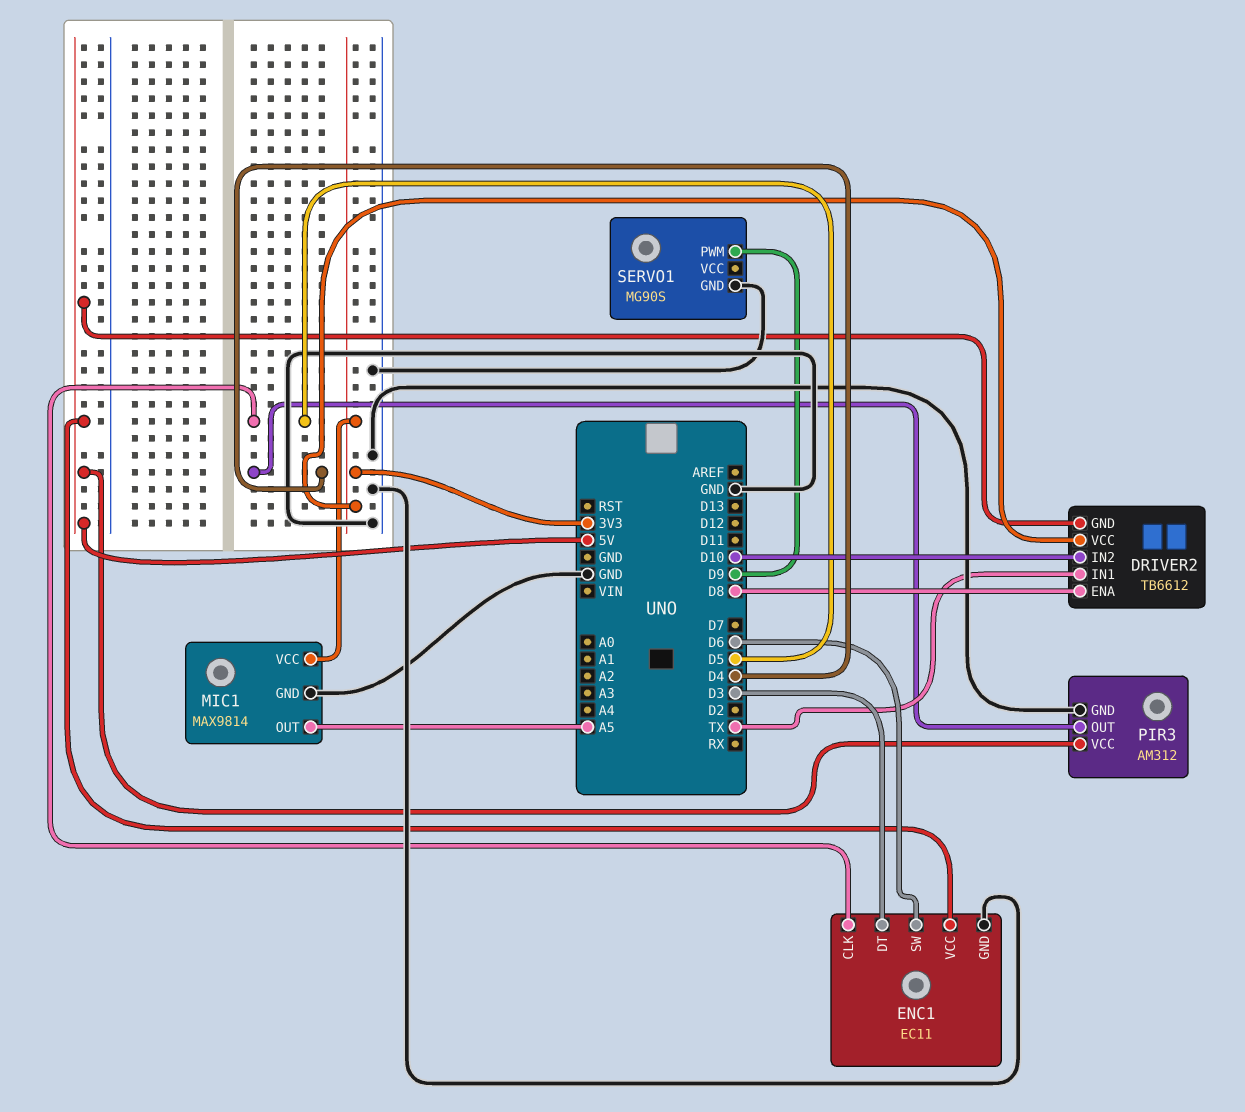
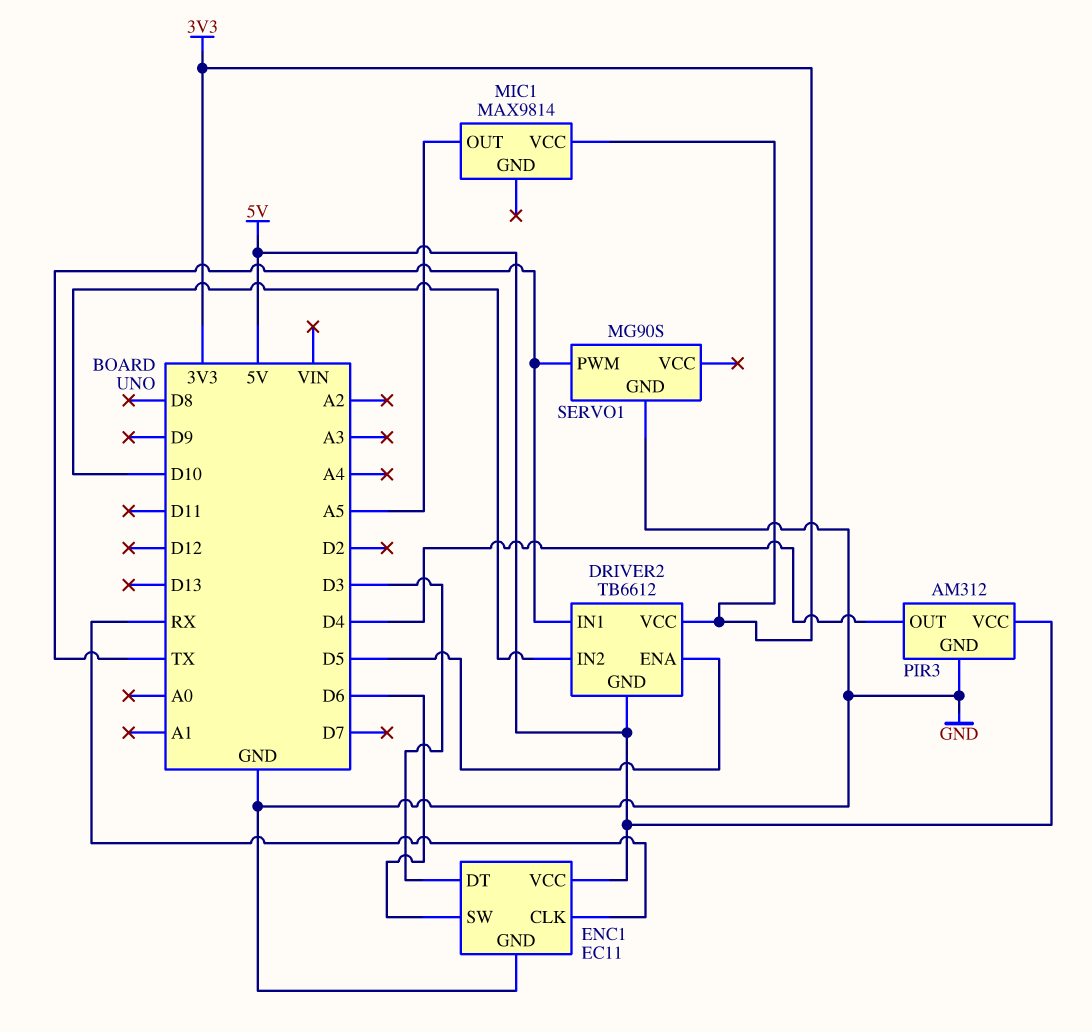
DRIVER2 pin ENA: D8 -> D5
ENC1 pin CLK: D5 -> RX
MIC1 pin GND: GND -> none
SERVO1 pin PWM: D9 -> TX

